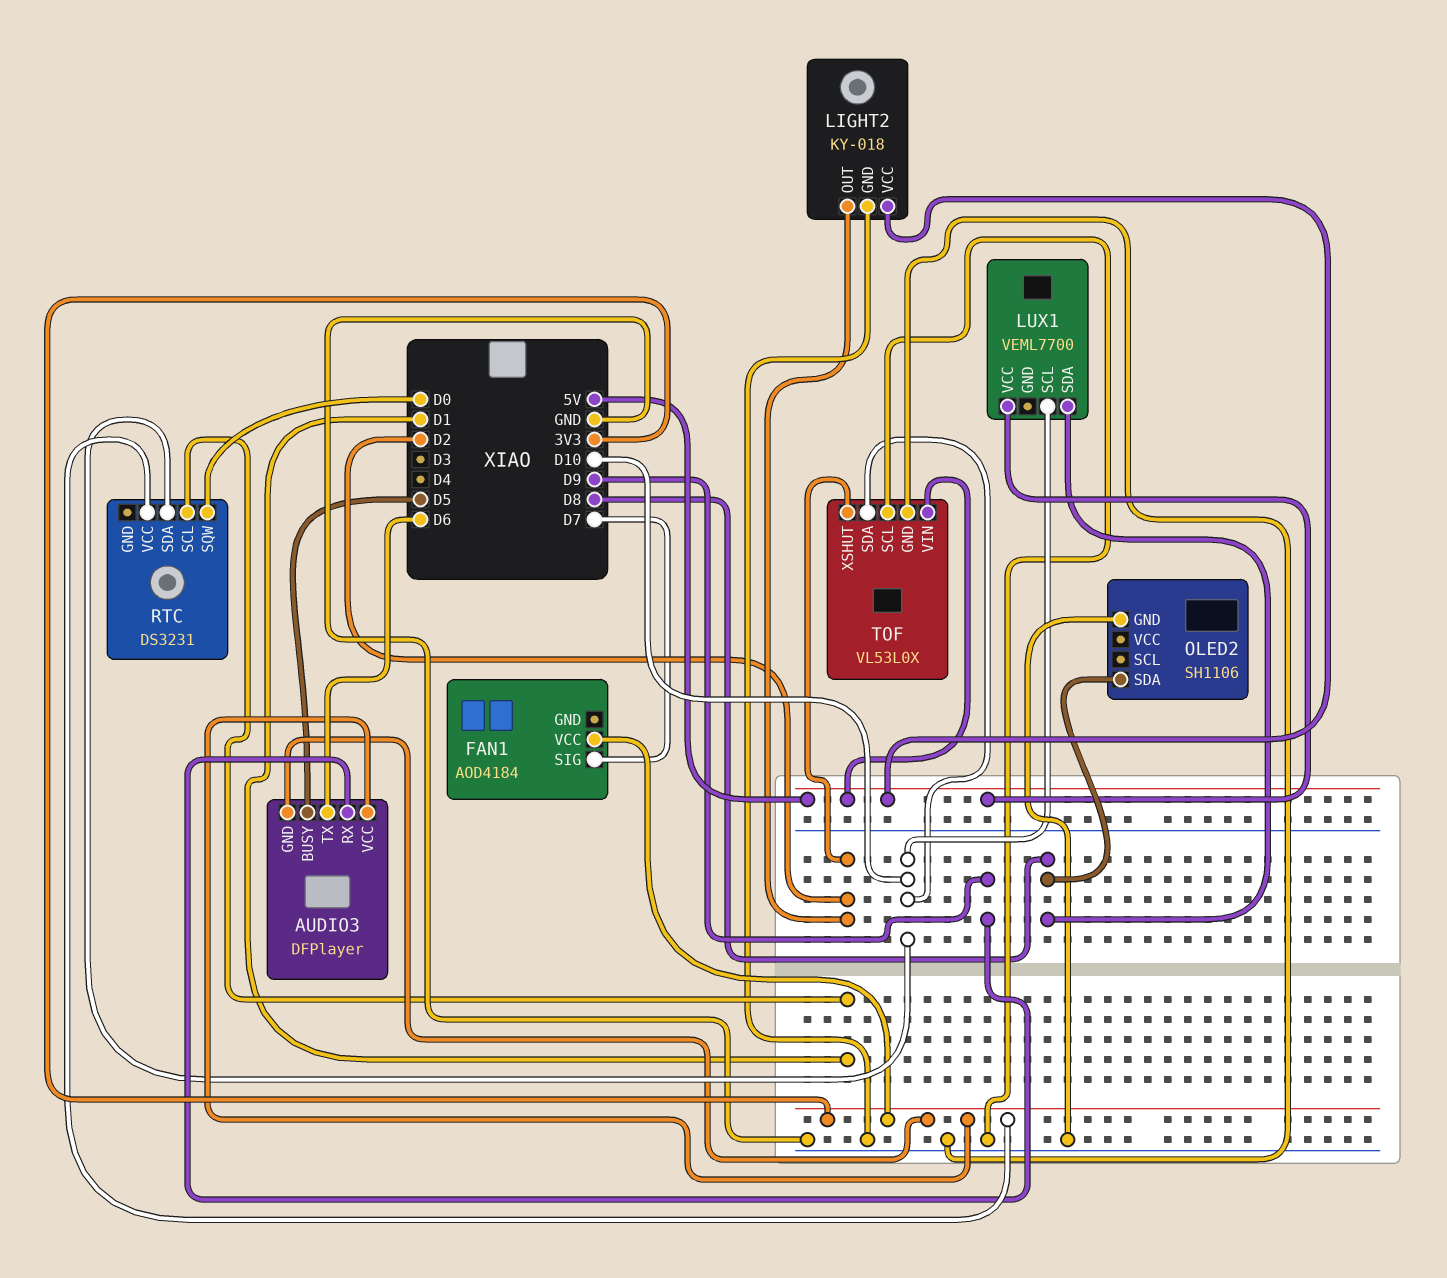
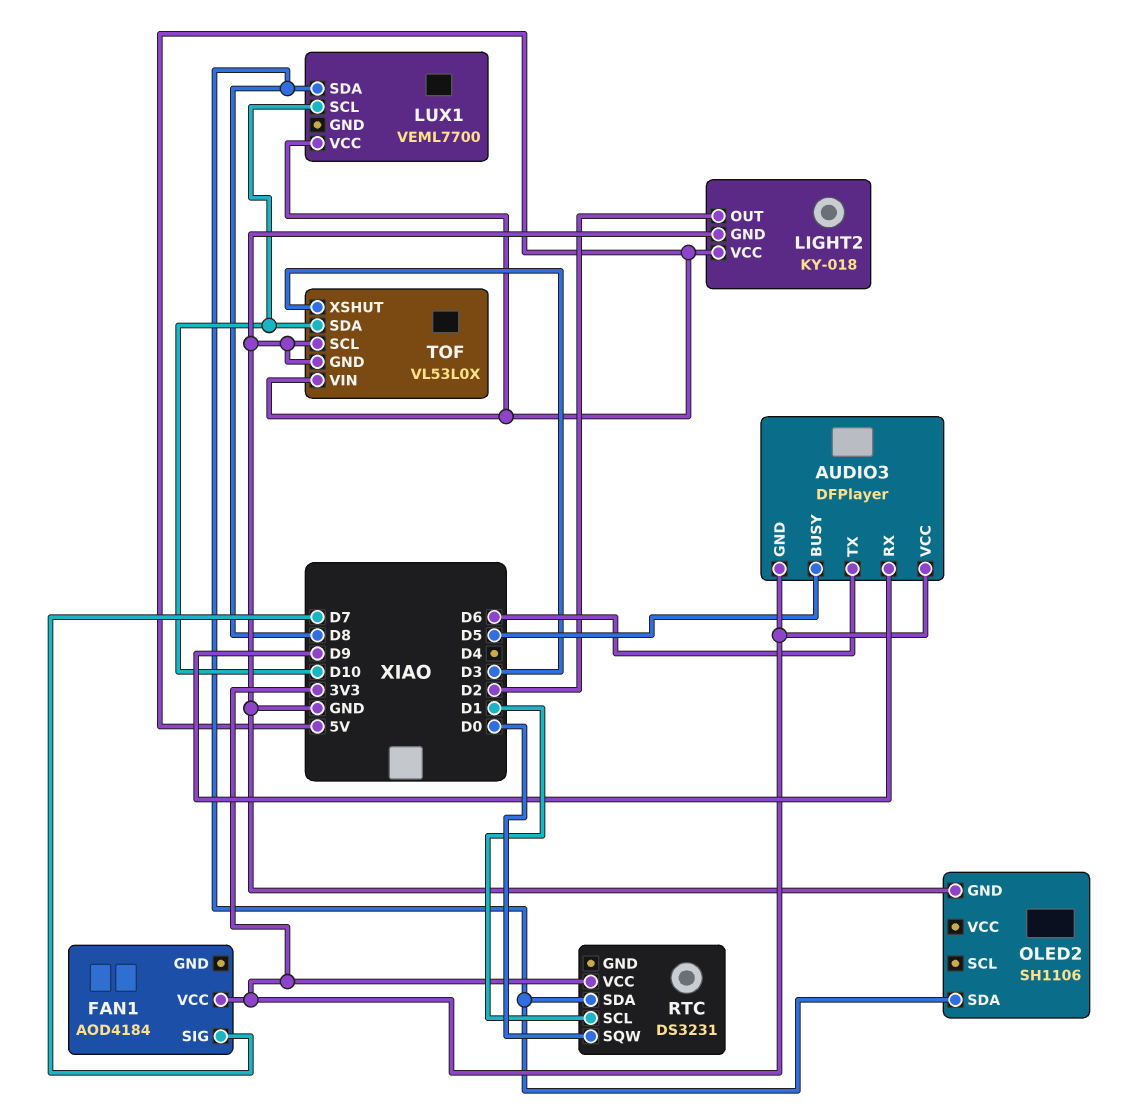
RTC pin SDA: D10 -> D8
TOF pin XSHUT: D2 -> D3

